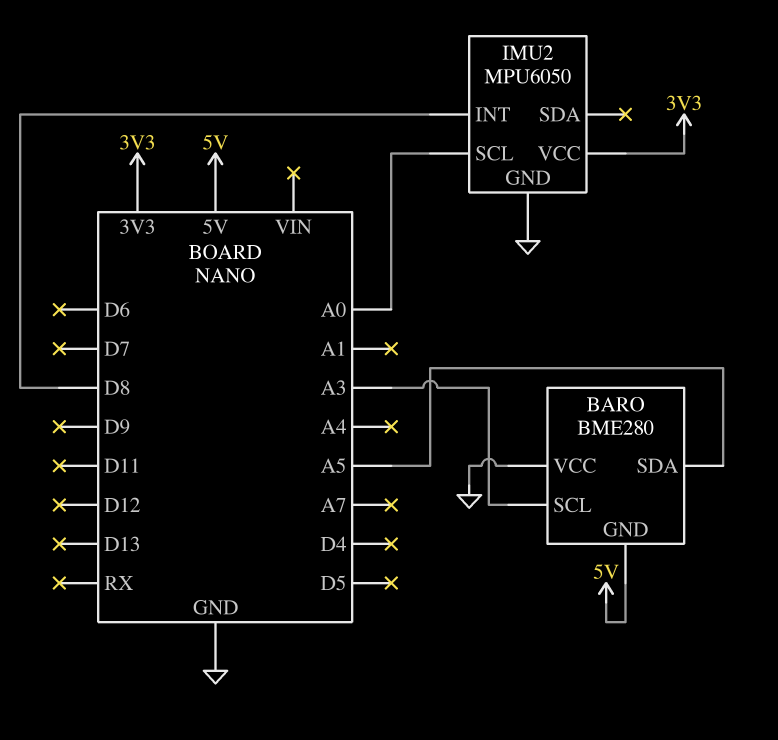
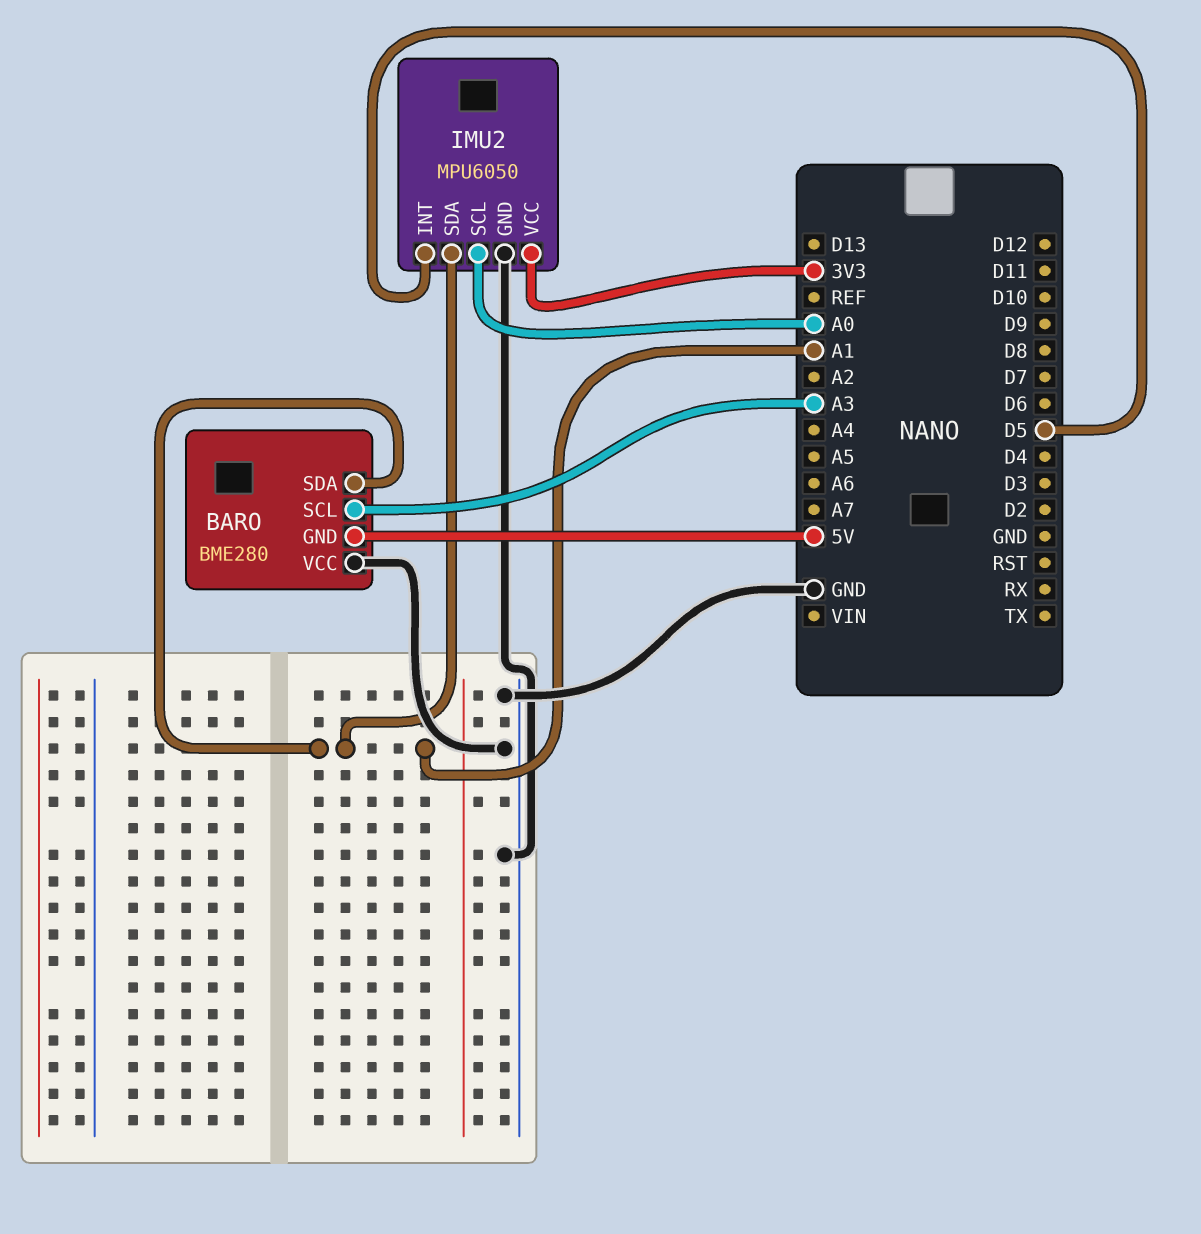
BARO pin SDA: A5 -> A1
IMU2 pin INT: D8 -> D5
IMU2 pin SDA: none -> A1

